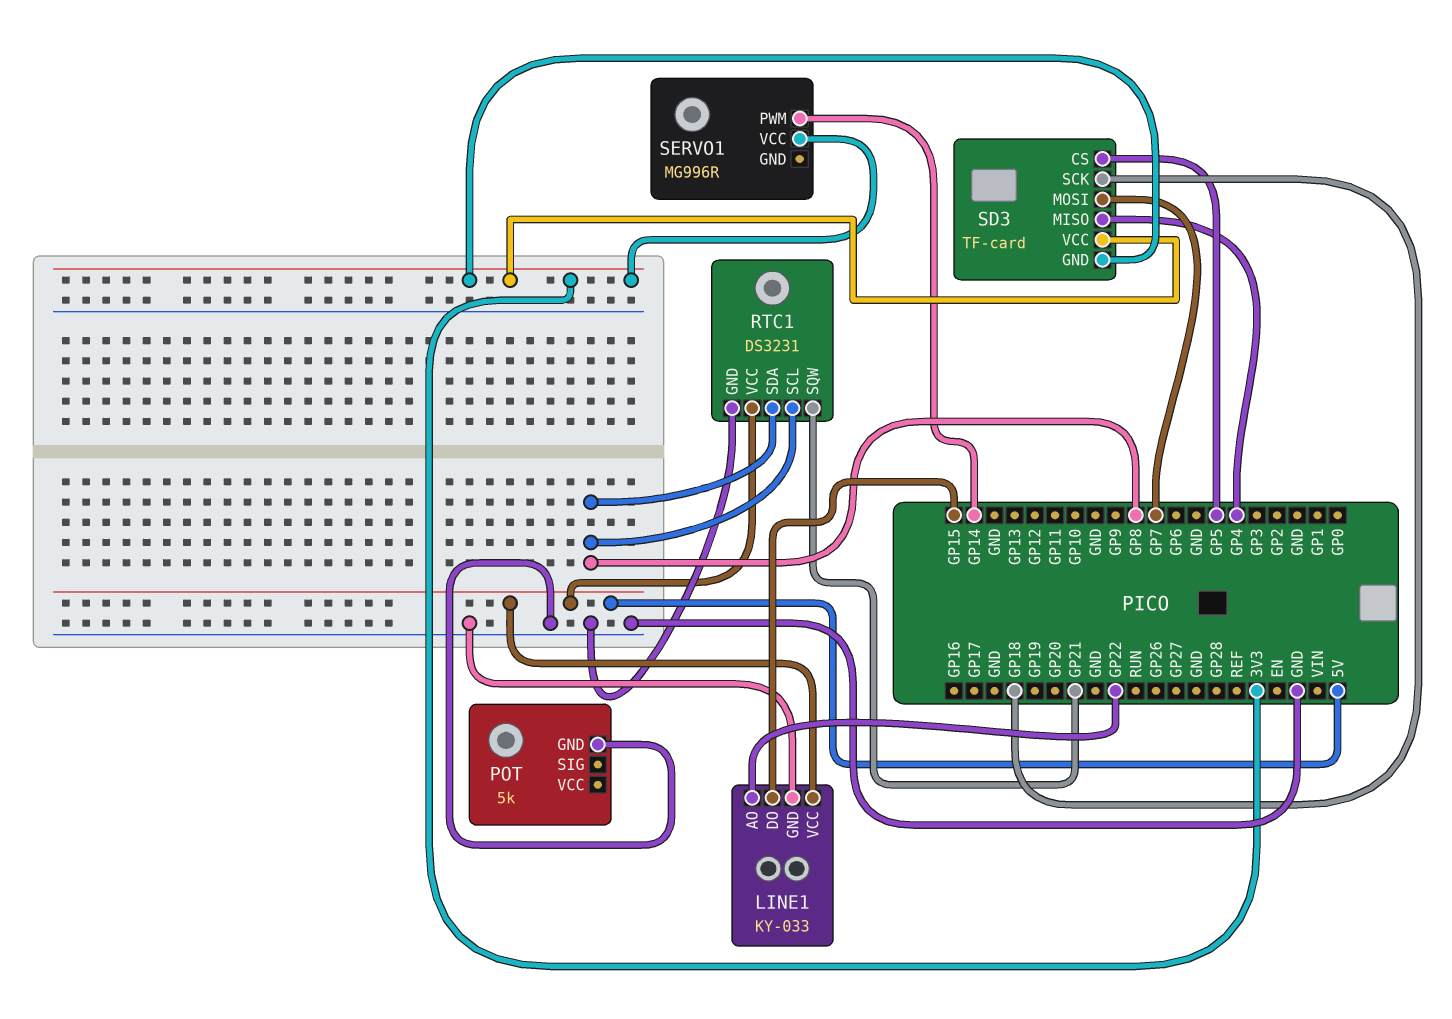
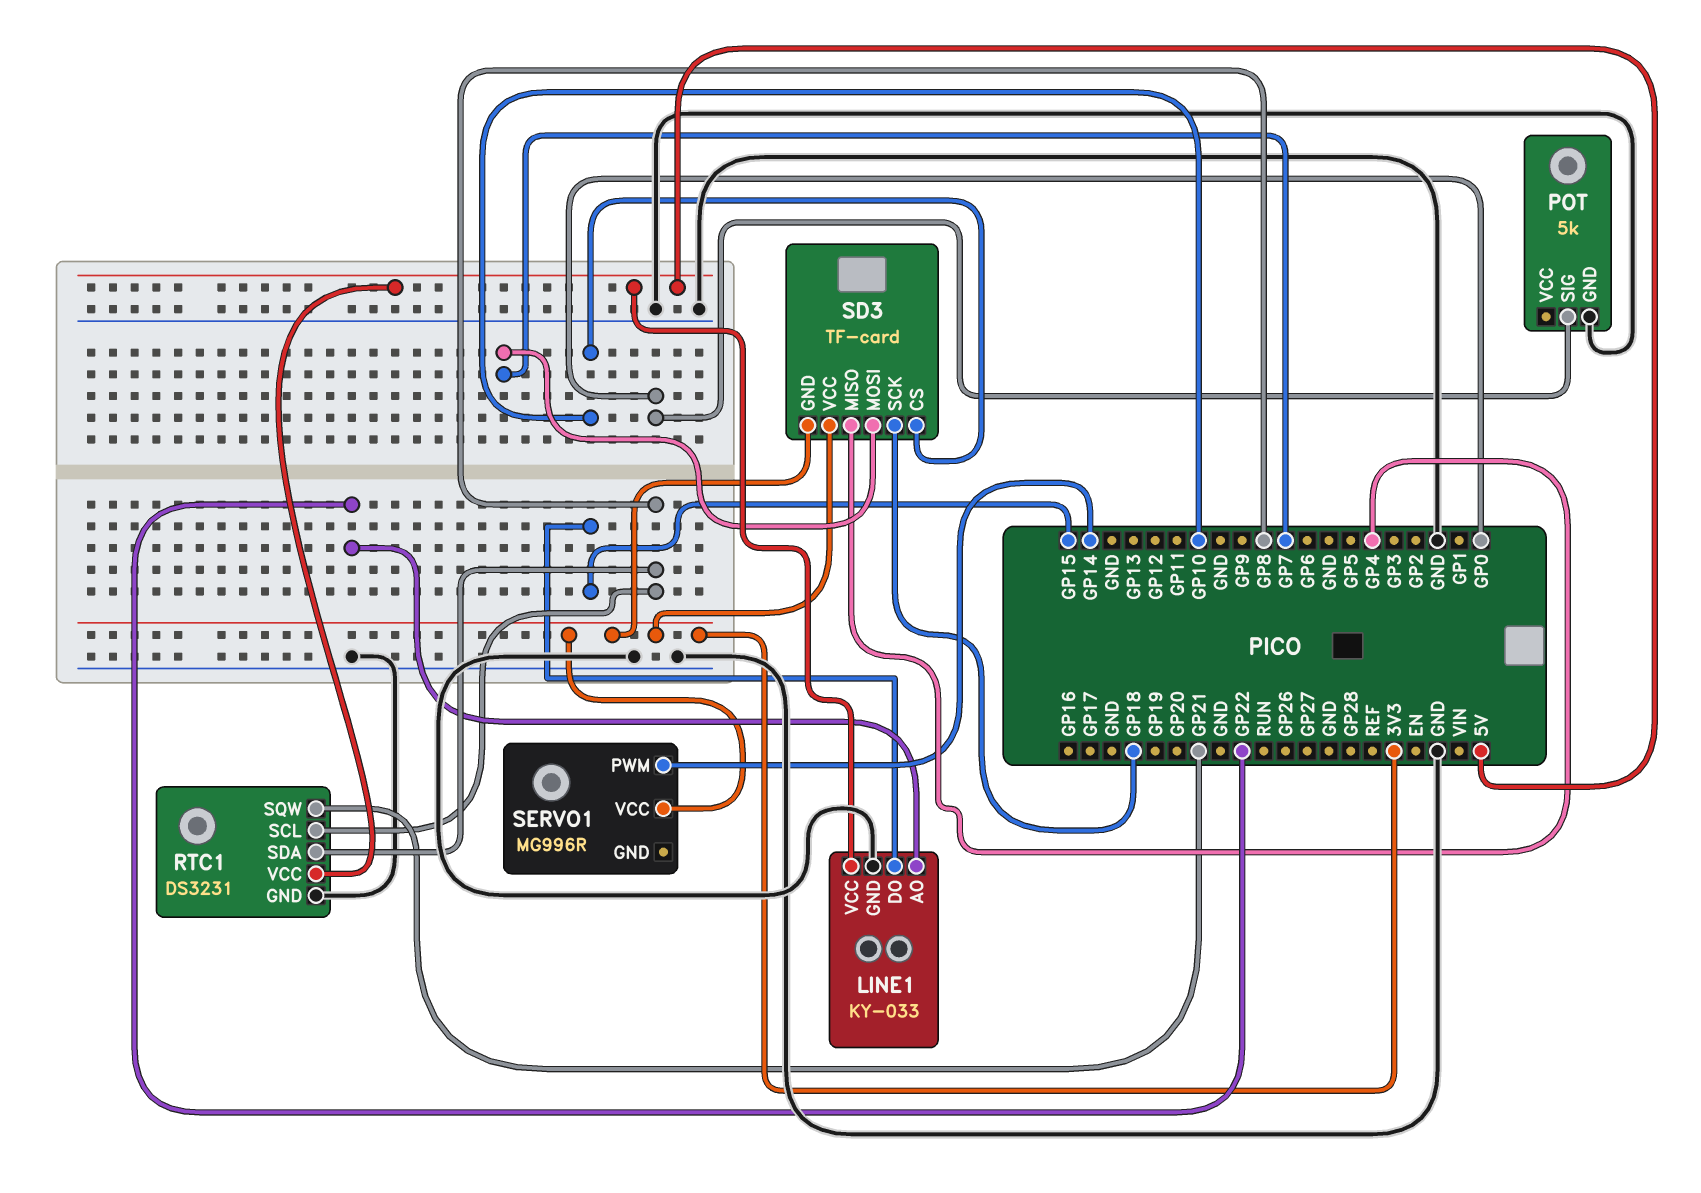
POT pin SIG: none -> GP0
SD3 pin CS: GP5 -> GP10

